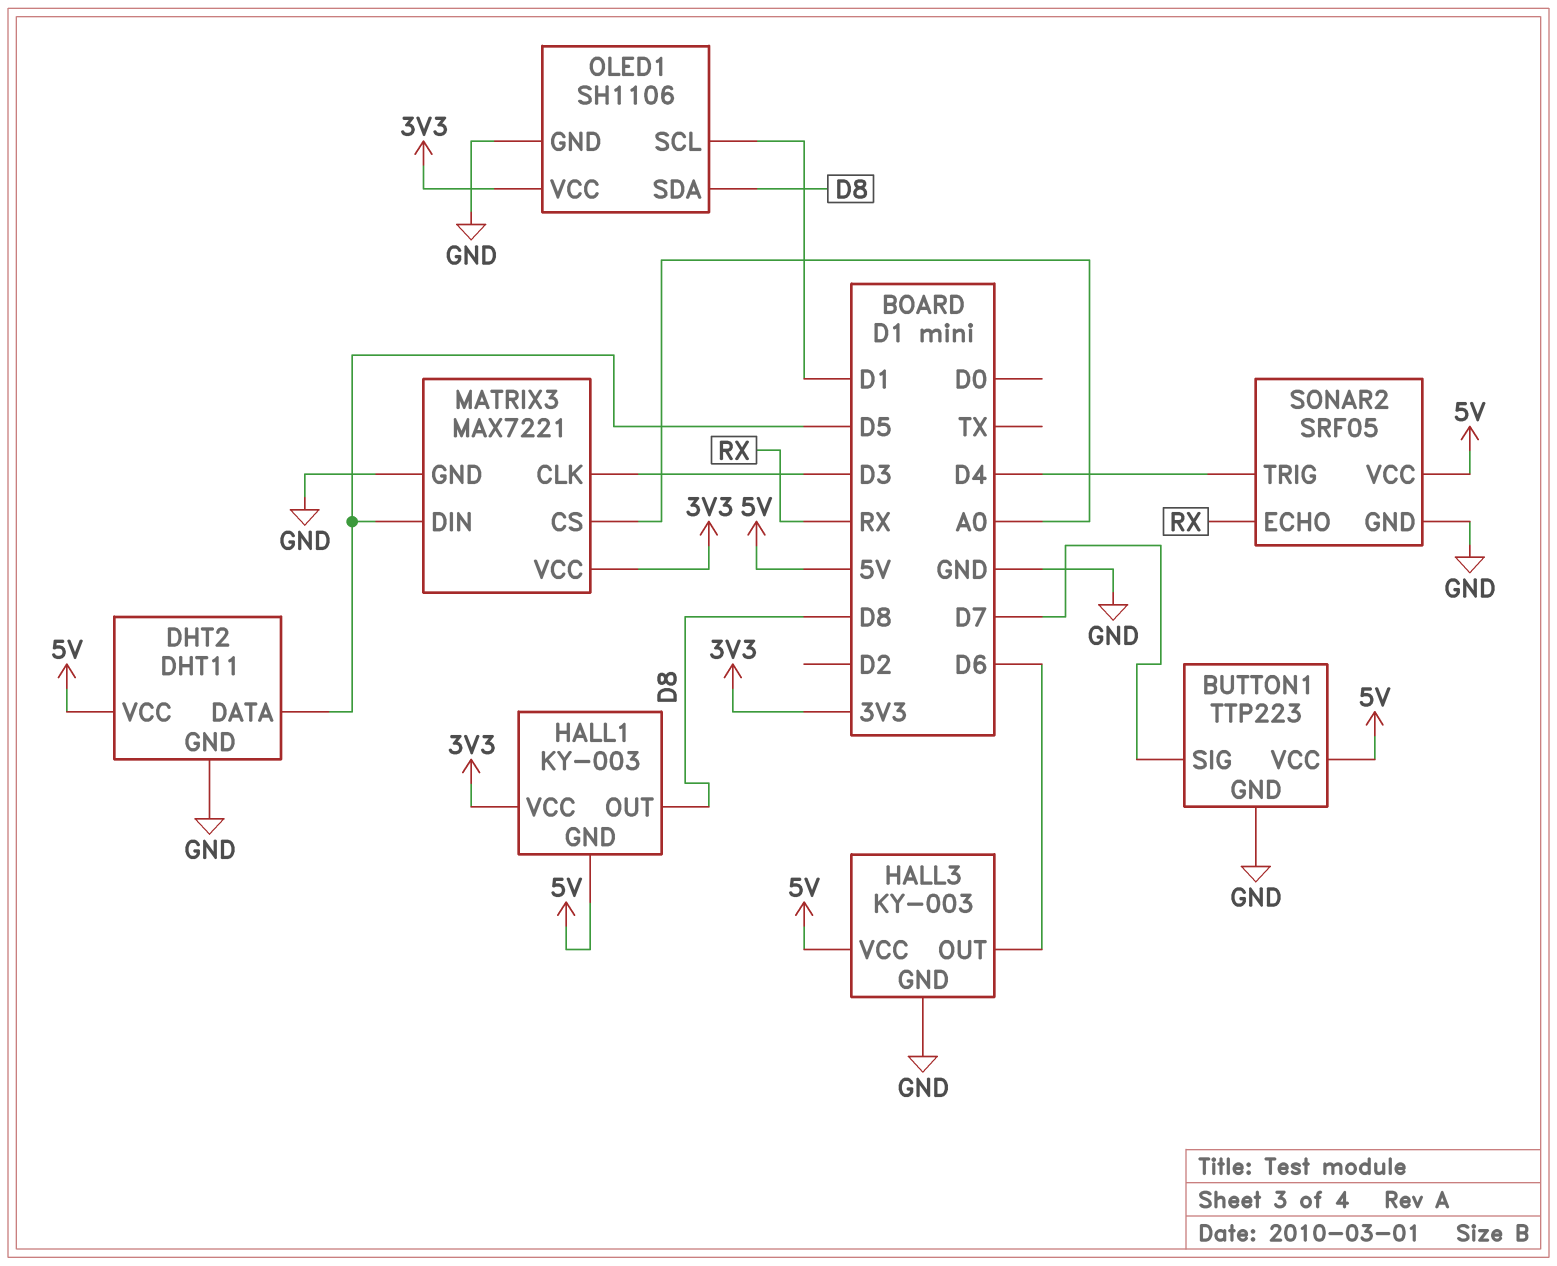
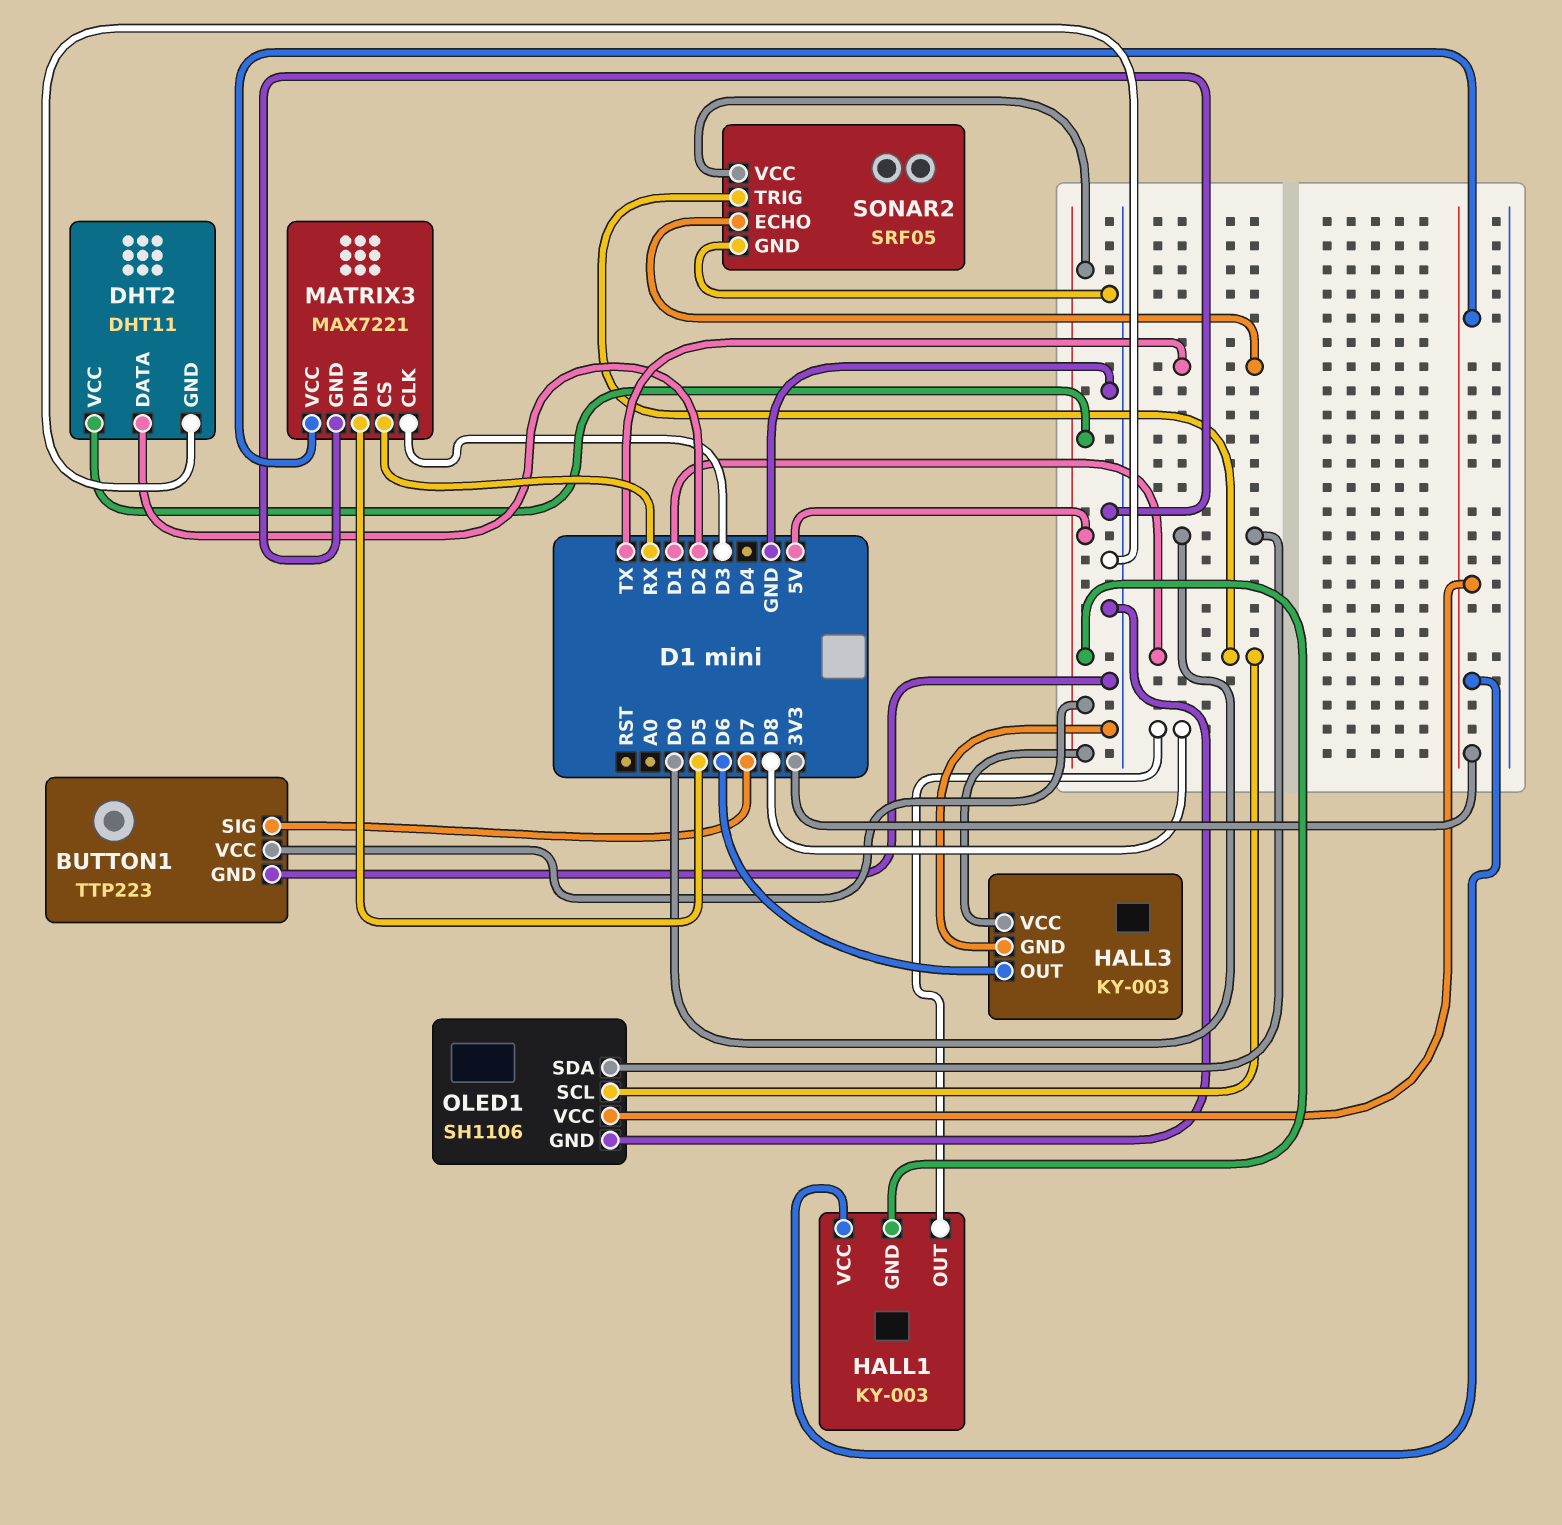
DHT2 pin DATA: D5 -> D2
MATRIX3 pin CS: A0 -> RX
OLED1 pin SDA: D8 -> D0
SONAR2 pin ECHO: RX -> TX
SONAR2 pin TRIG: D4 -> D1

